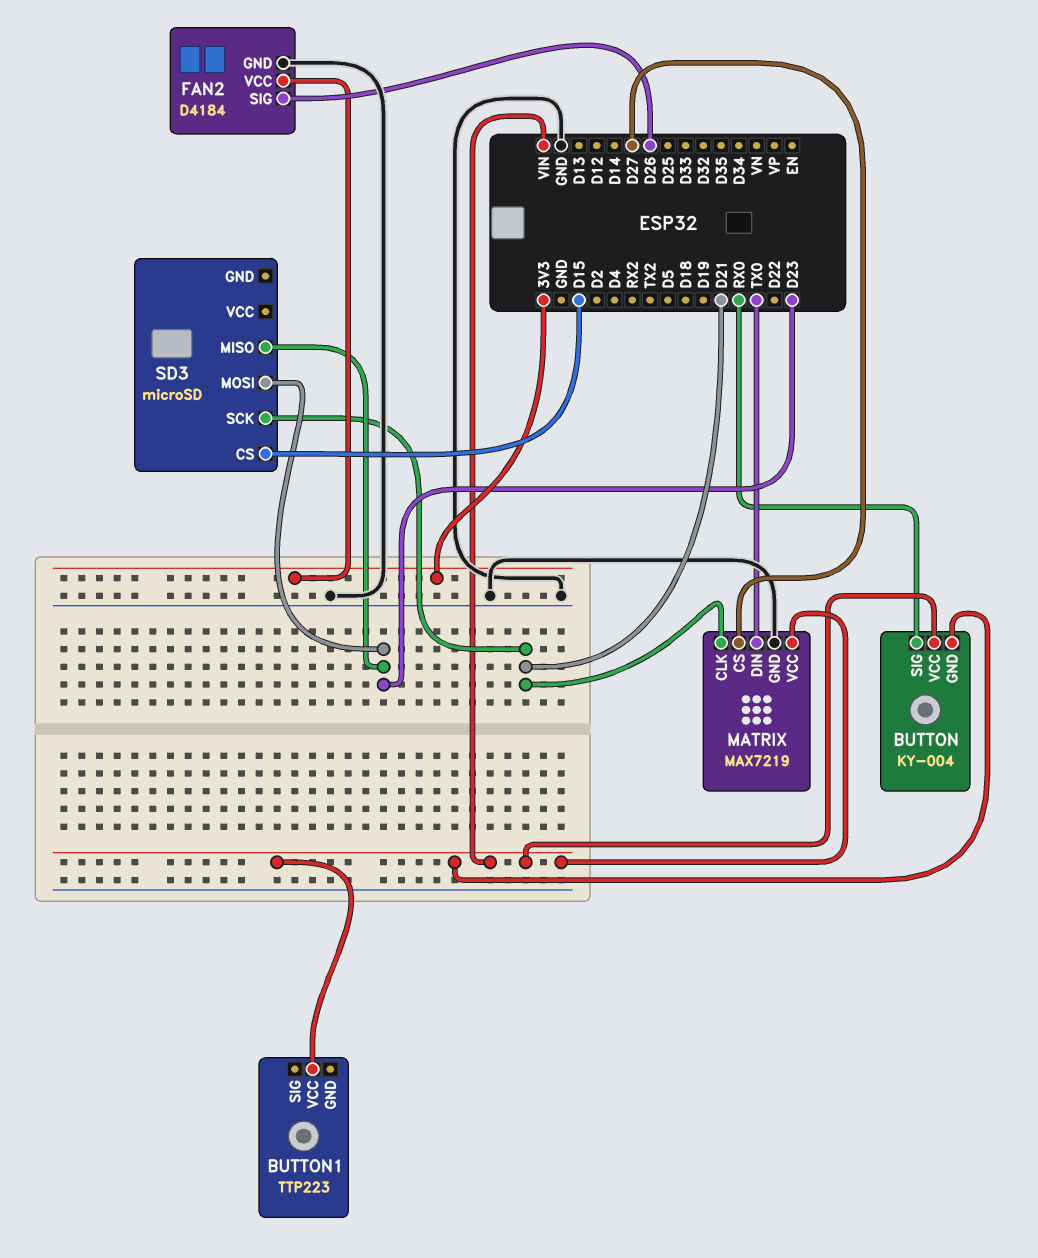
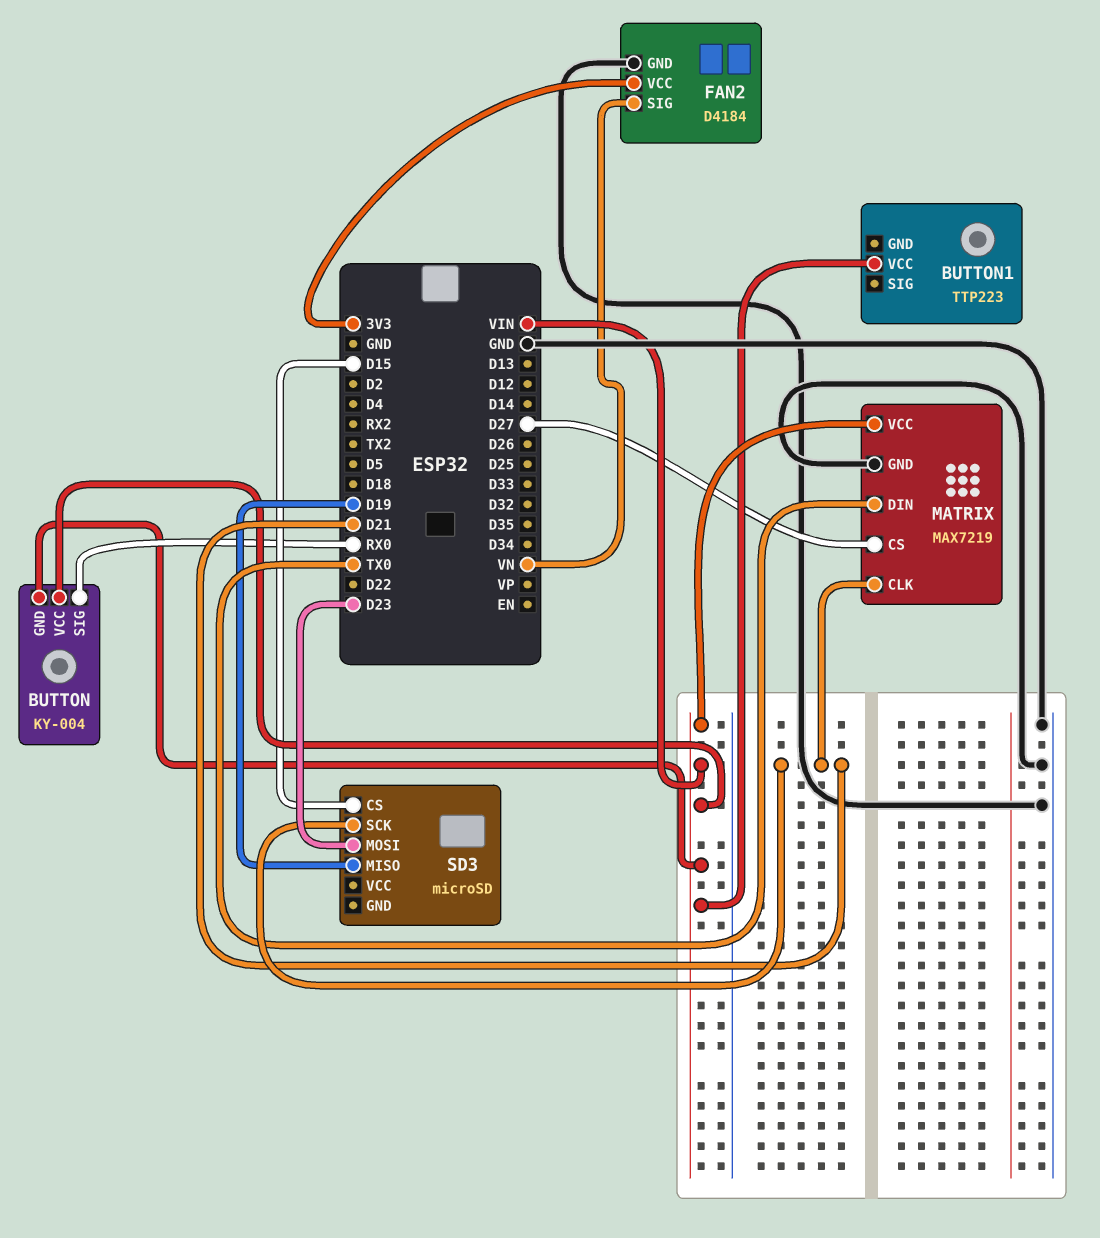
FAN2 pin SIG: D26 -> VN
SD3 pin MISO: D23 -> D19

